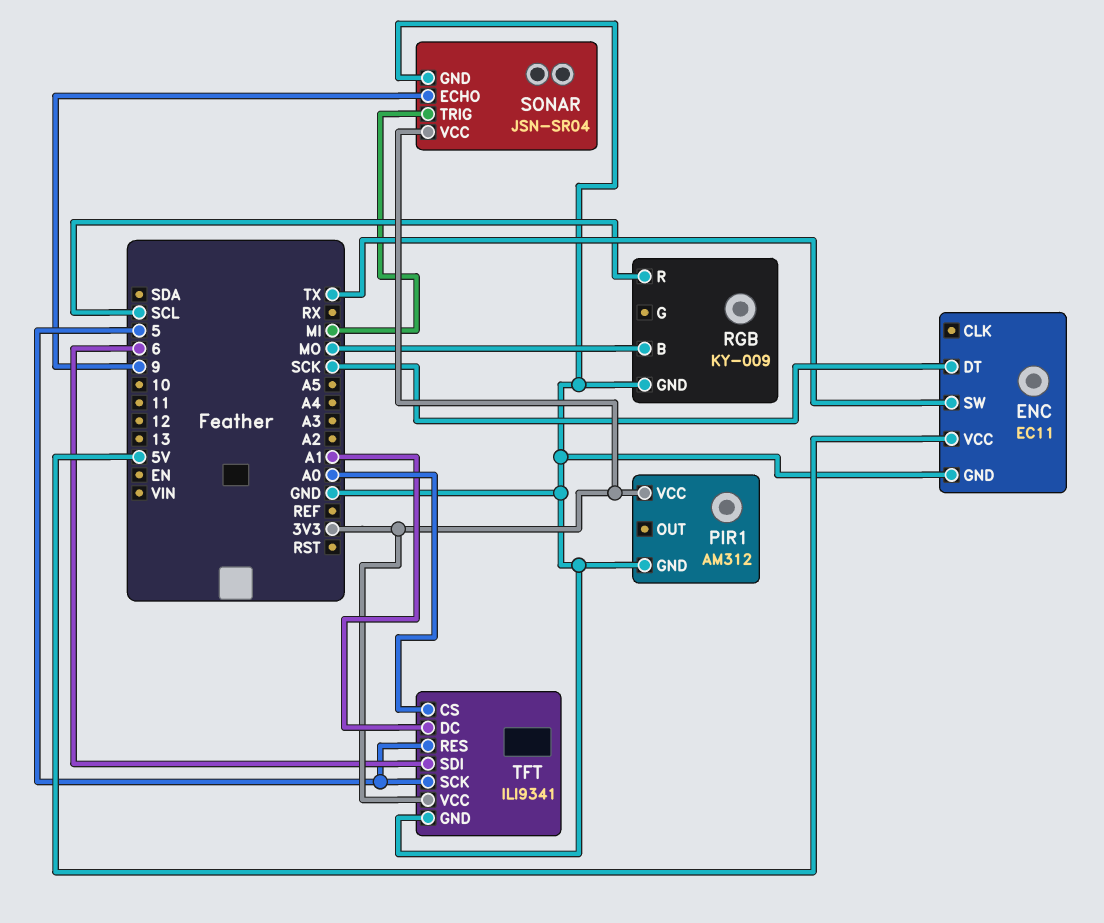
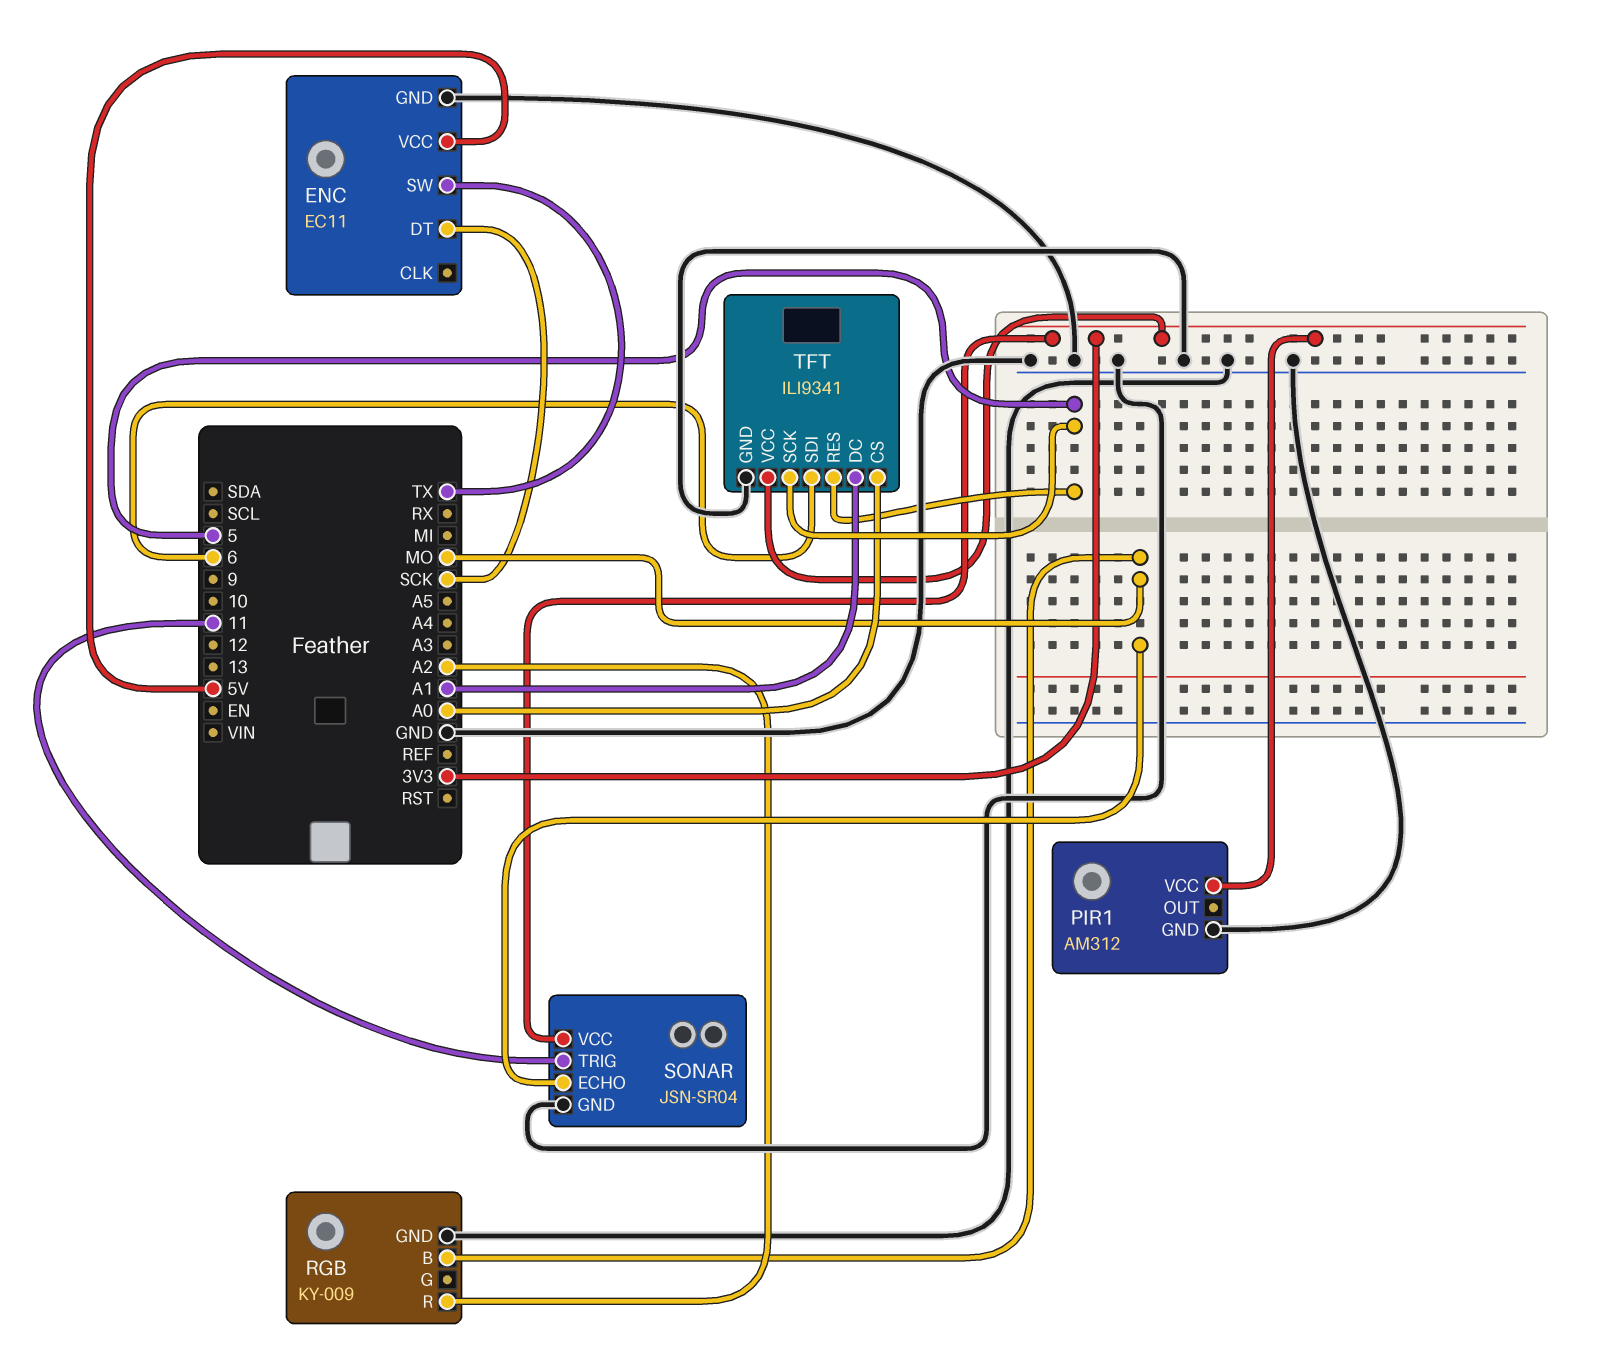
RGB pin R: SCL -> A2
SONAR pin ECHO: 9 -> MO
SONAR pin TRIG: MI -> 11

